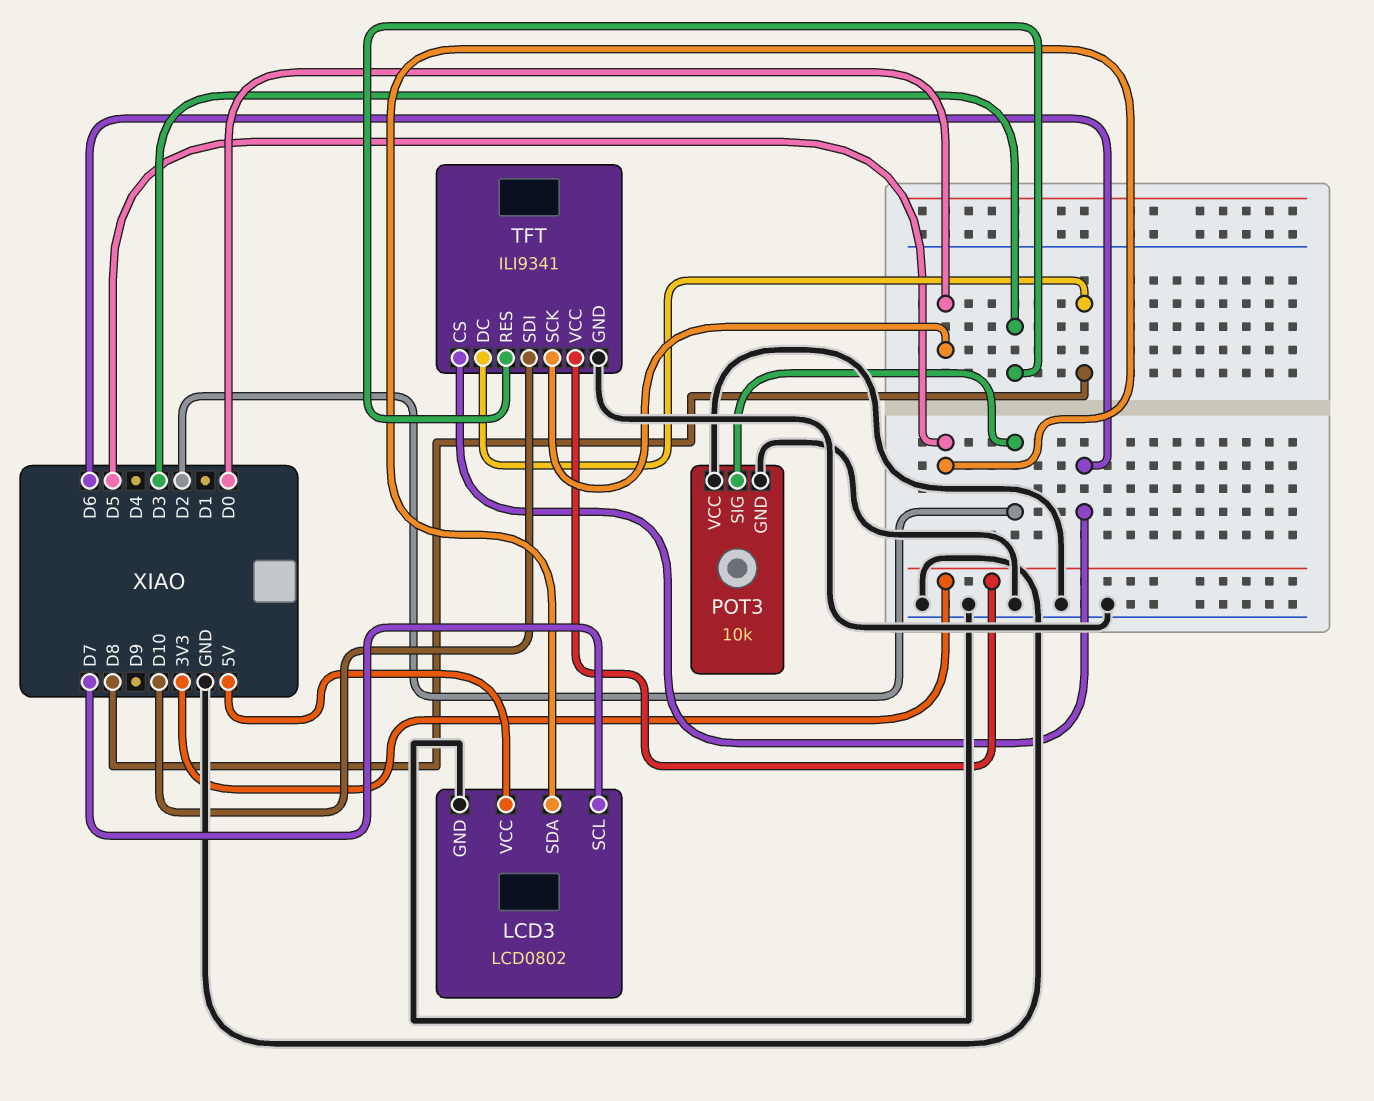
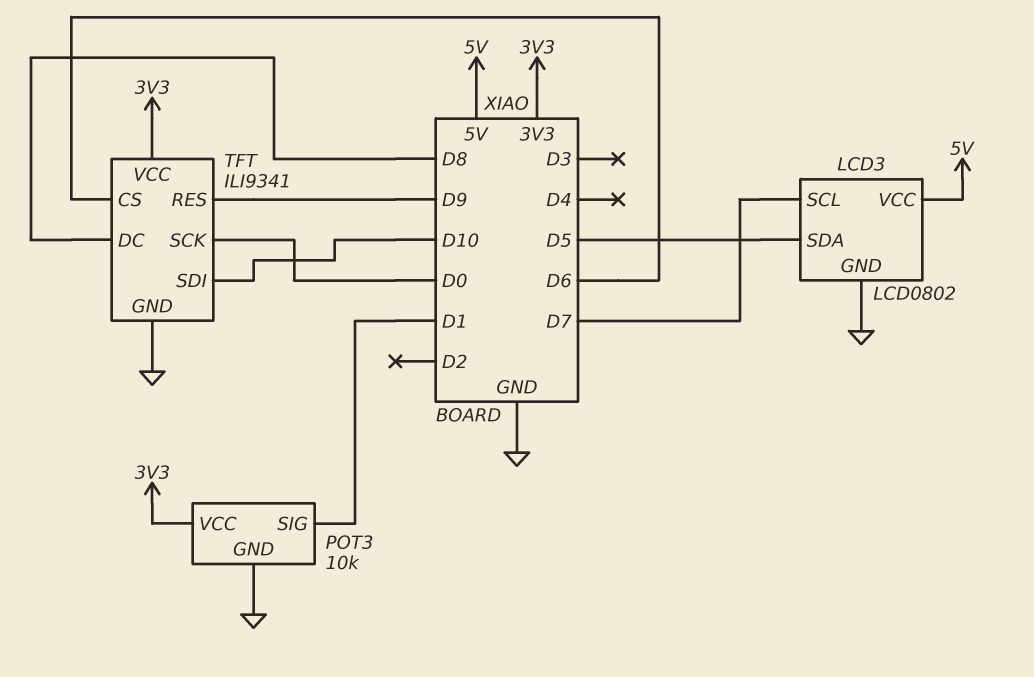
POT3 pin SIG: D2 -> D1
POT3 pin VCC: GND -> 3V3
TFT pin RES: D3 -> D9

